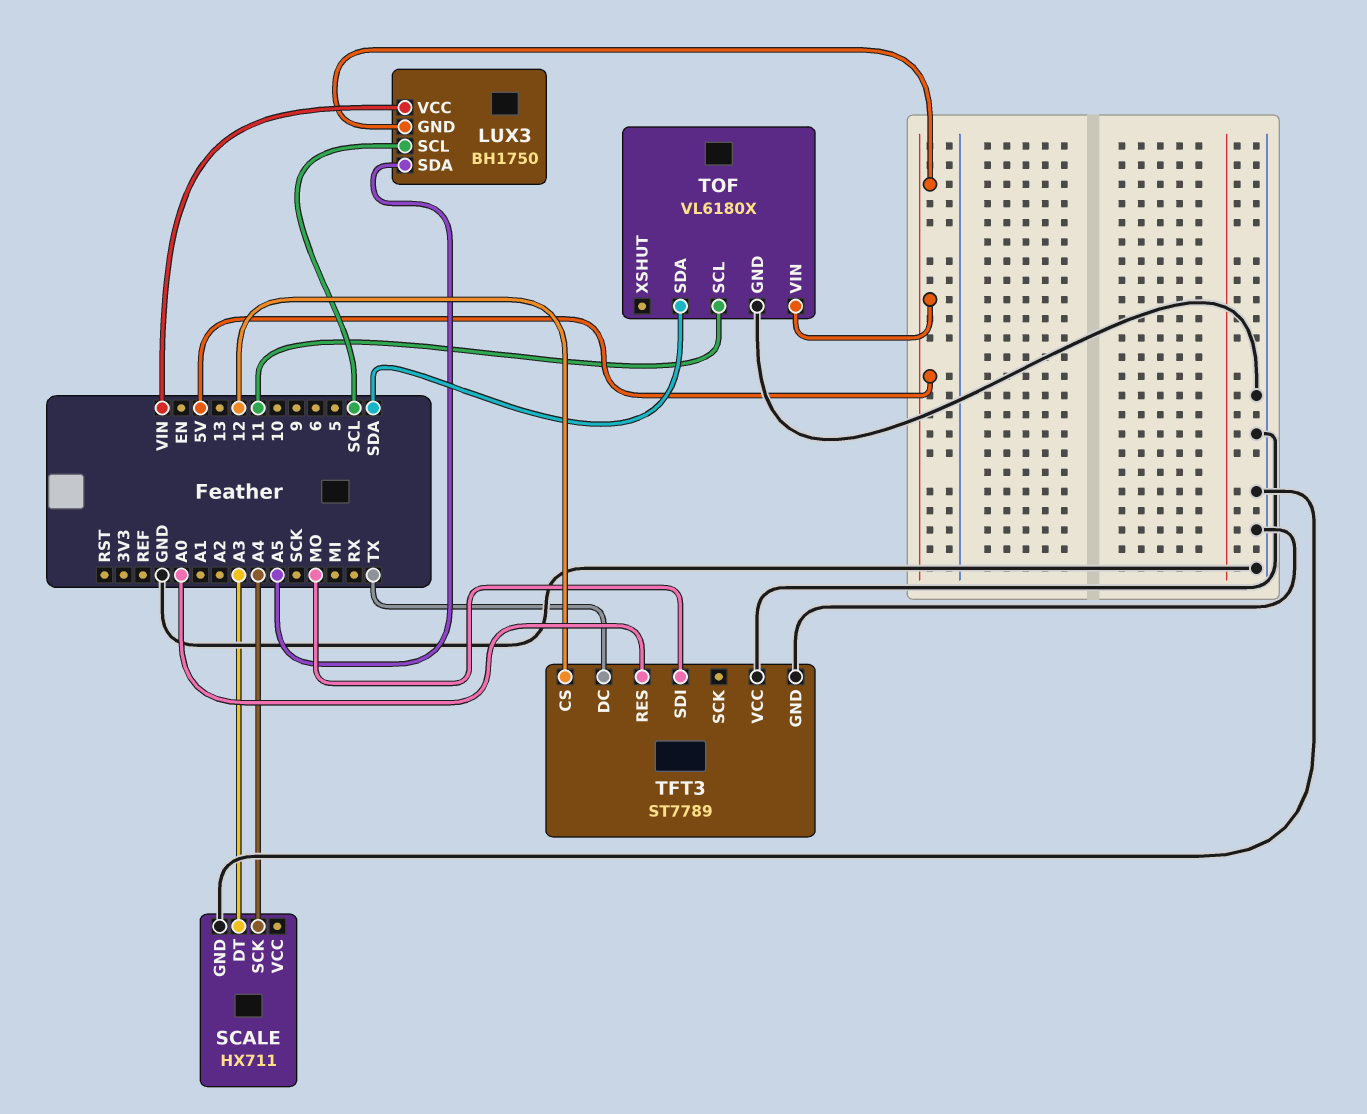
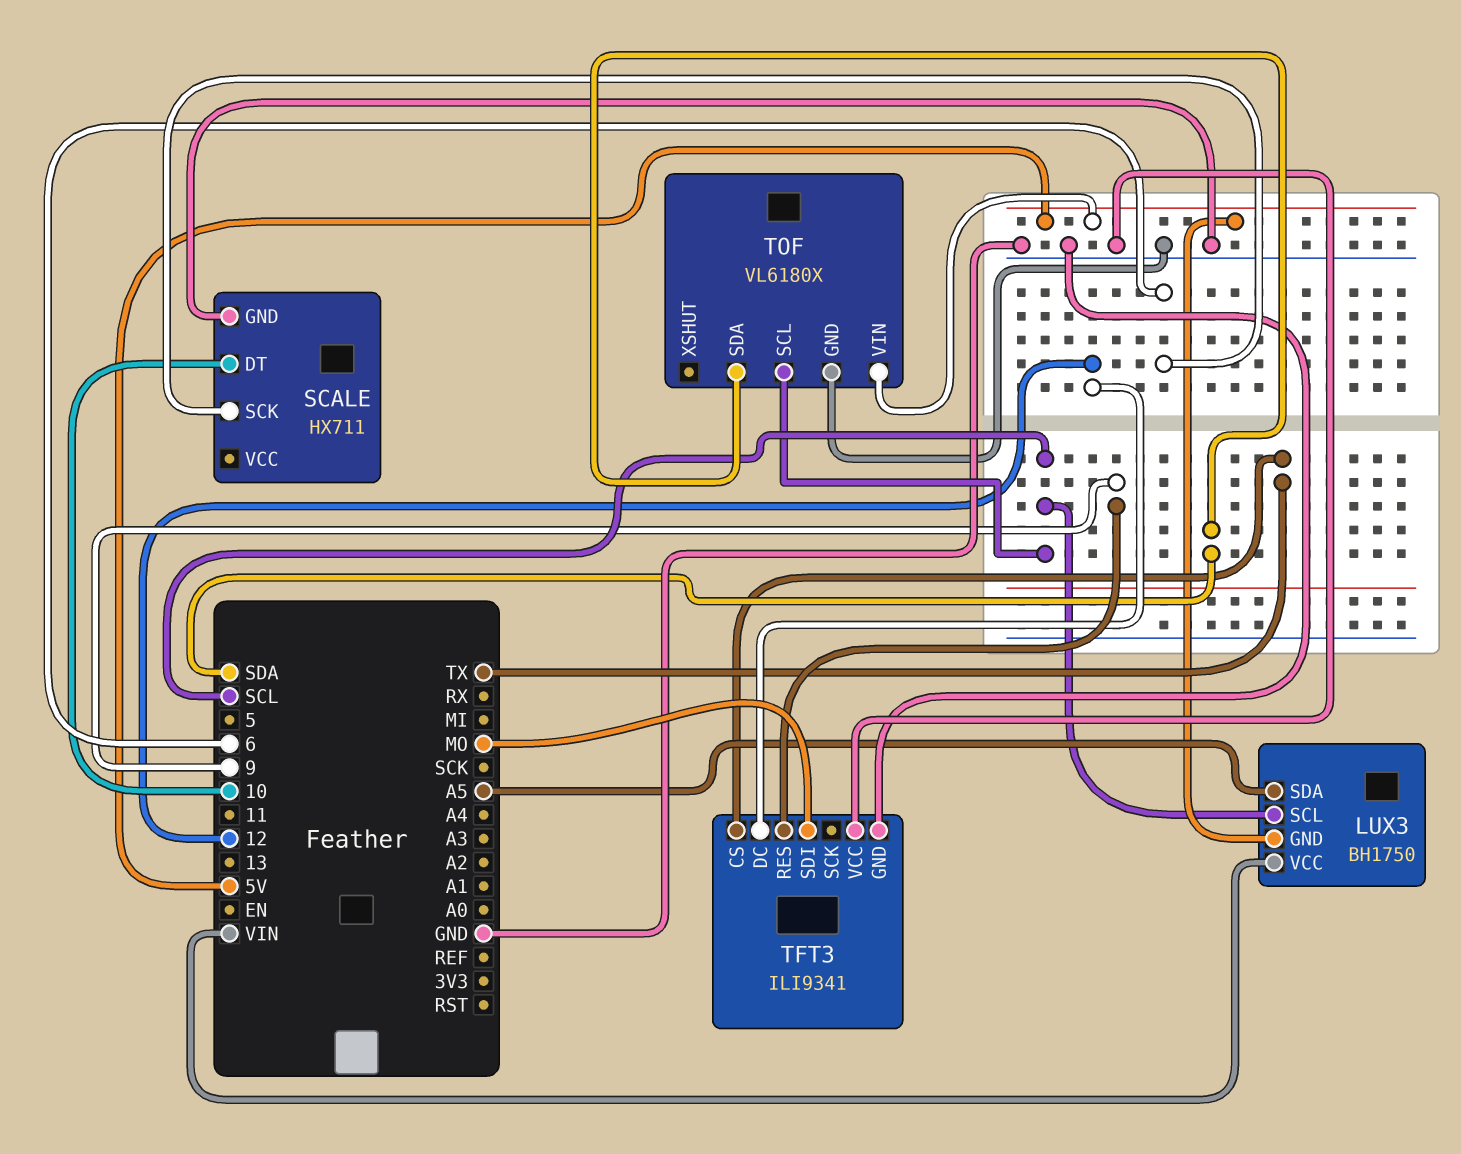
SCALE pin DT: A3 -> 10
SCALE pin SCK: A4 -> 6
TFT3: ST7789 -> ILI9341
TFT3 pin CS: 12 -> TX
TFT3 pin DC: TX -> 12
TFT3 pin RES: A0 -> 9
TOF pin SCL: 11 -> SCL

